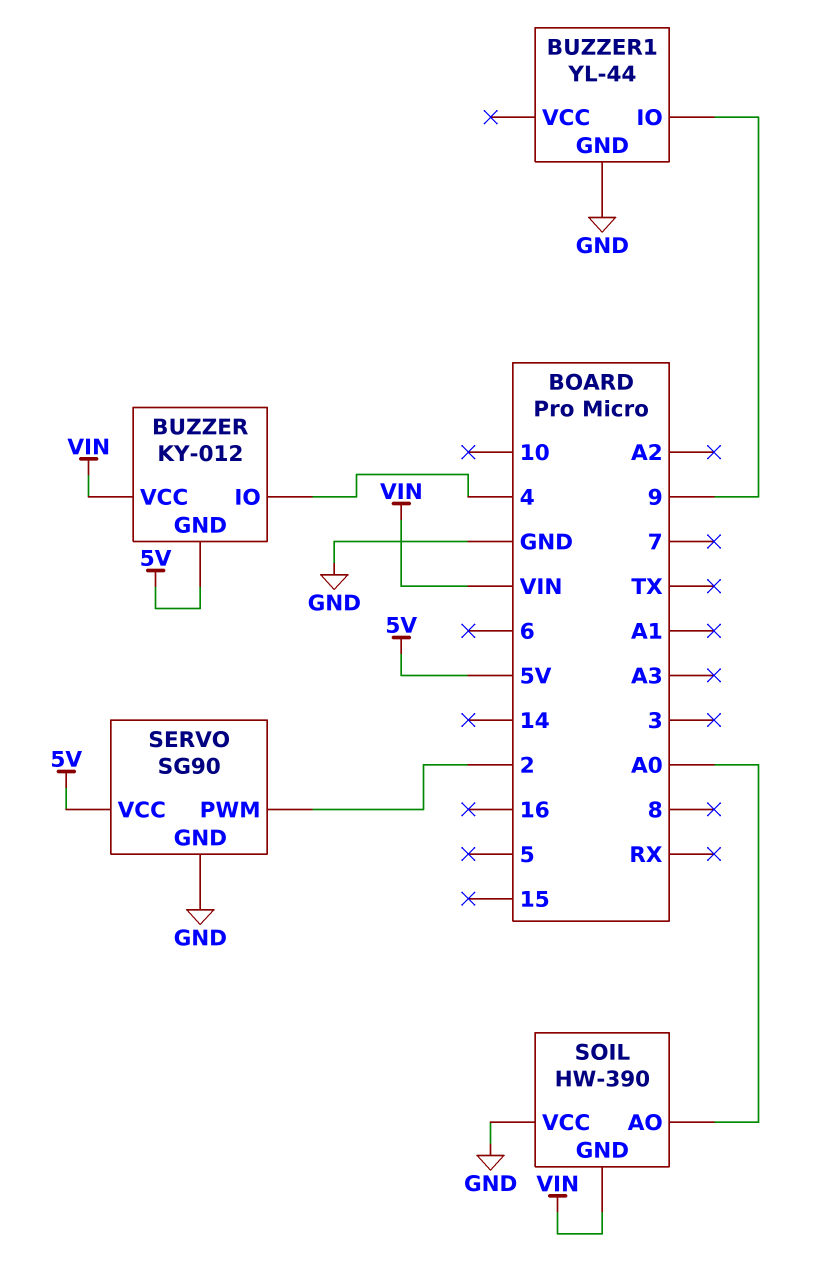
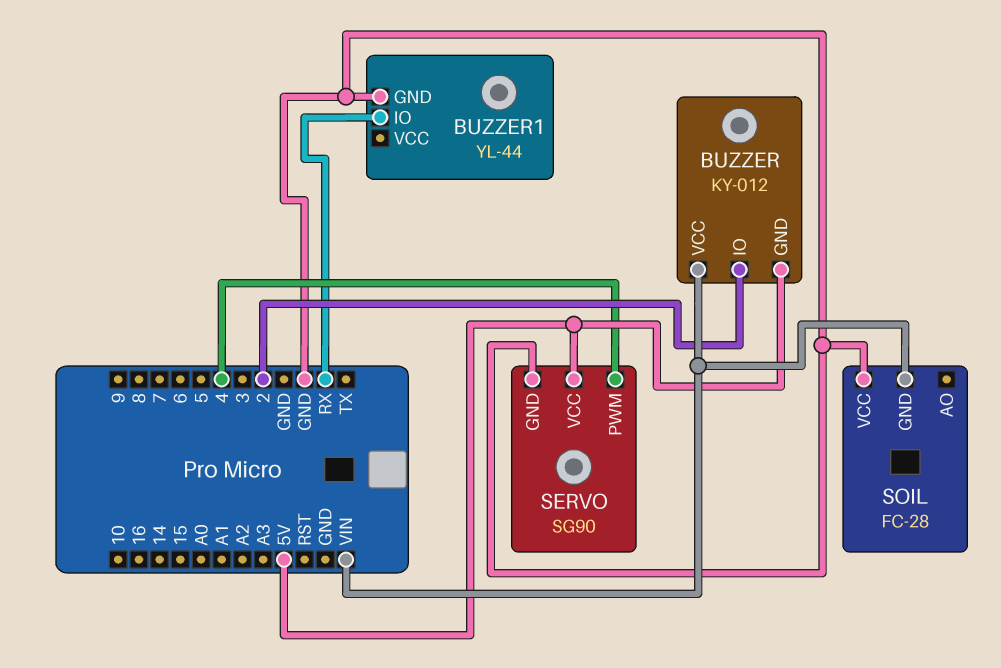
BUZZER pin IO: 4 -> 2
BUZZER1 pin IO: 9 -> RX
SERVO pin PWM: 2 -> 4
SOIL: HW-390 -> FC-28
SOIL pin AO: A0 -> none

